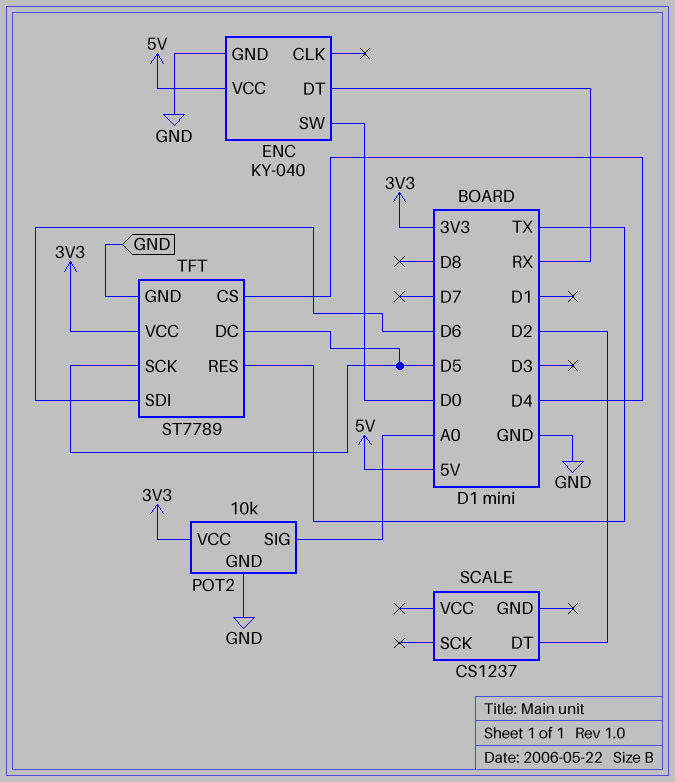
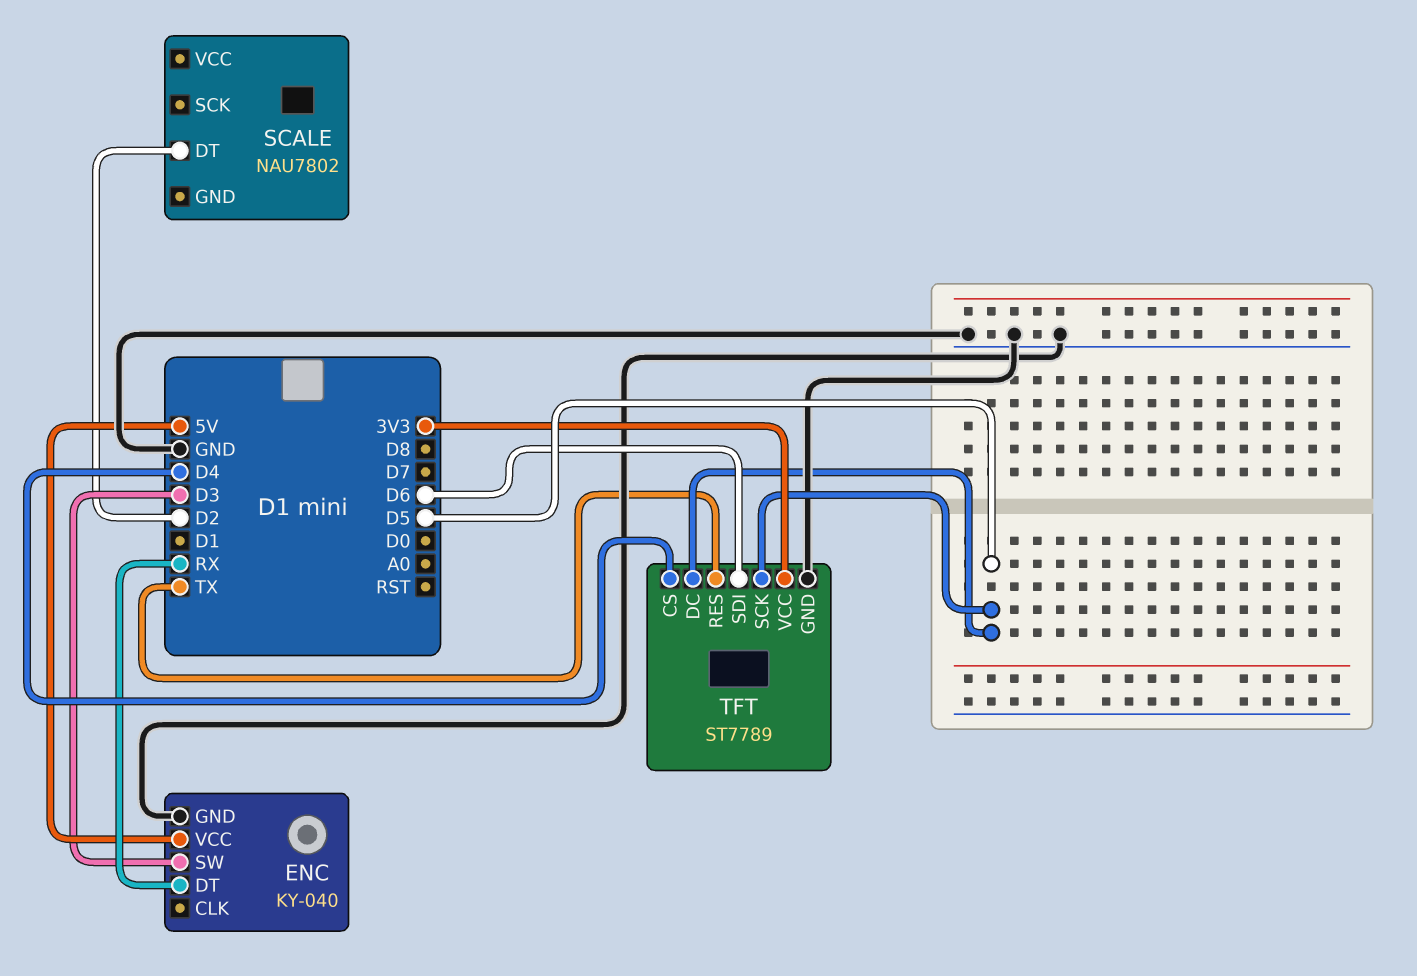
ENC pin SW: D0 -> D3
POT2: 10k -> none
POT2 pin GND: GND -> none
POT2 pin SIG: A0 -> none
POT2 pin VCC: 3V3 -> none
SCALE: CS1237 -> NAU7802

